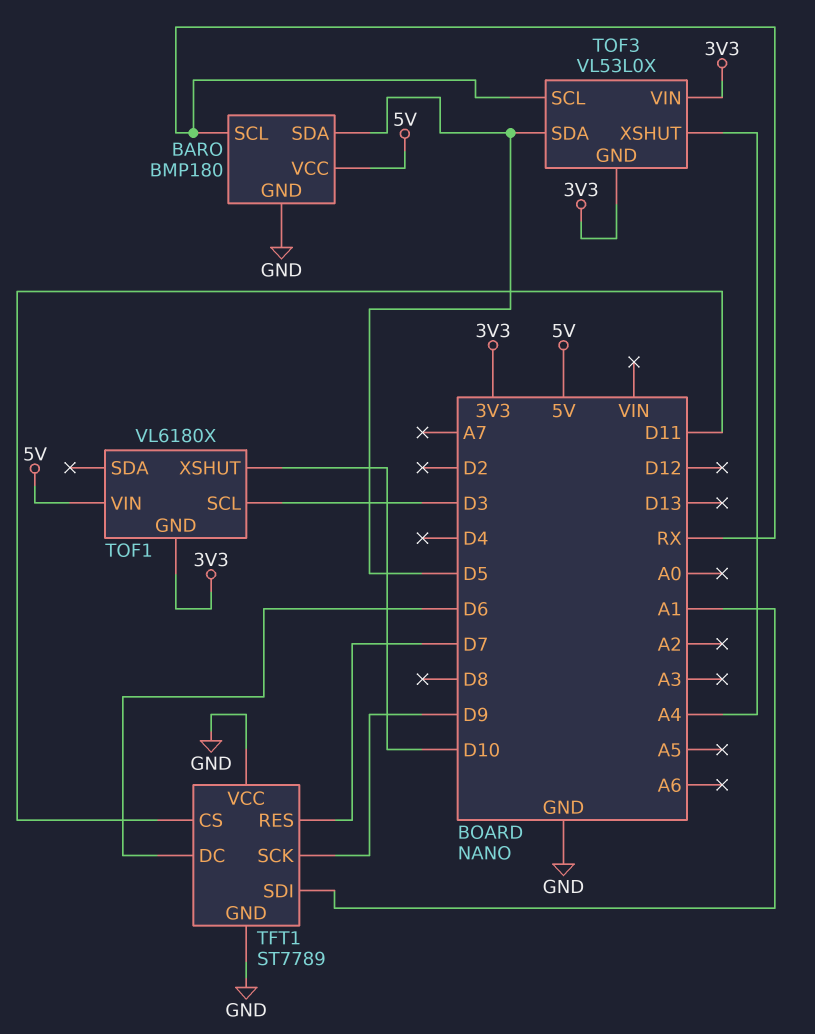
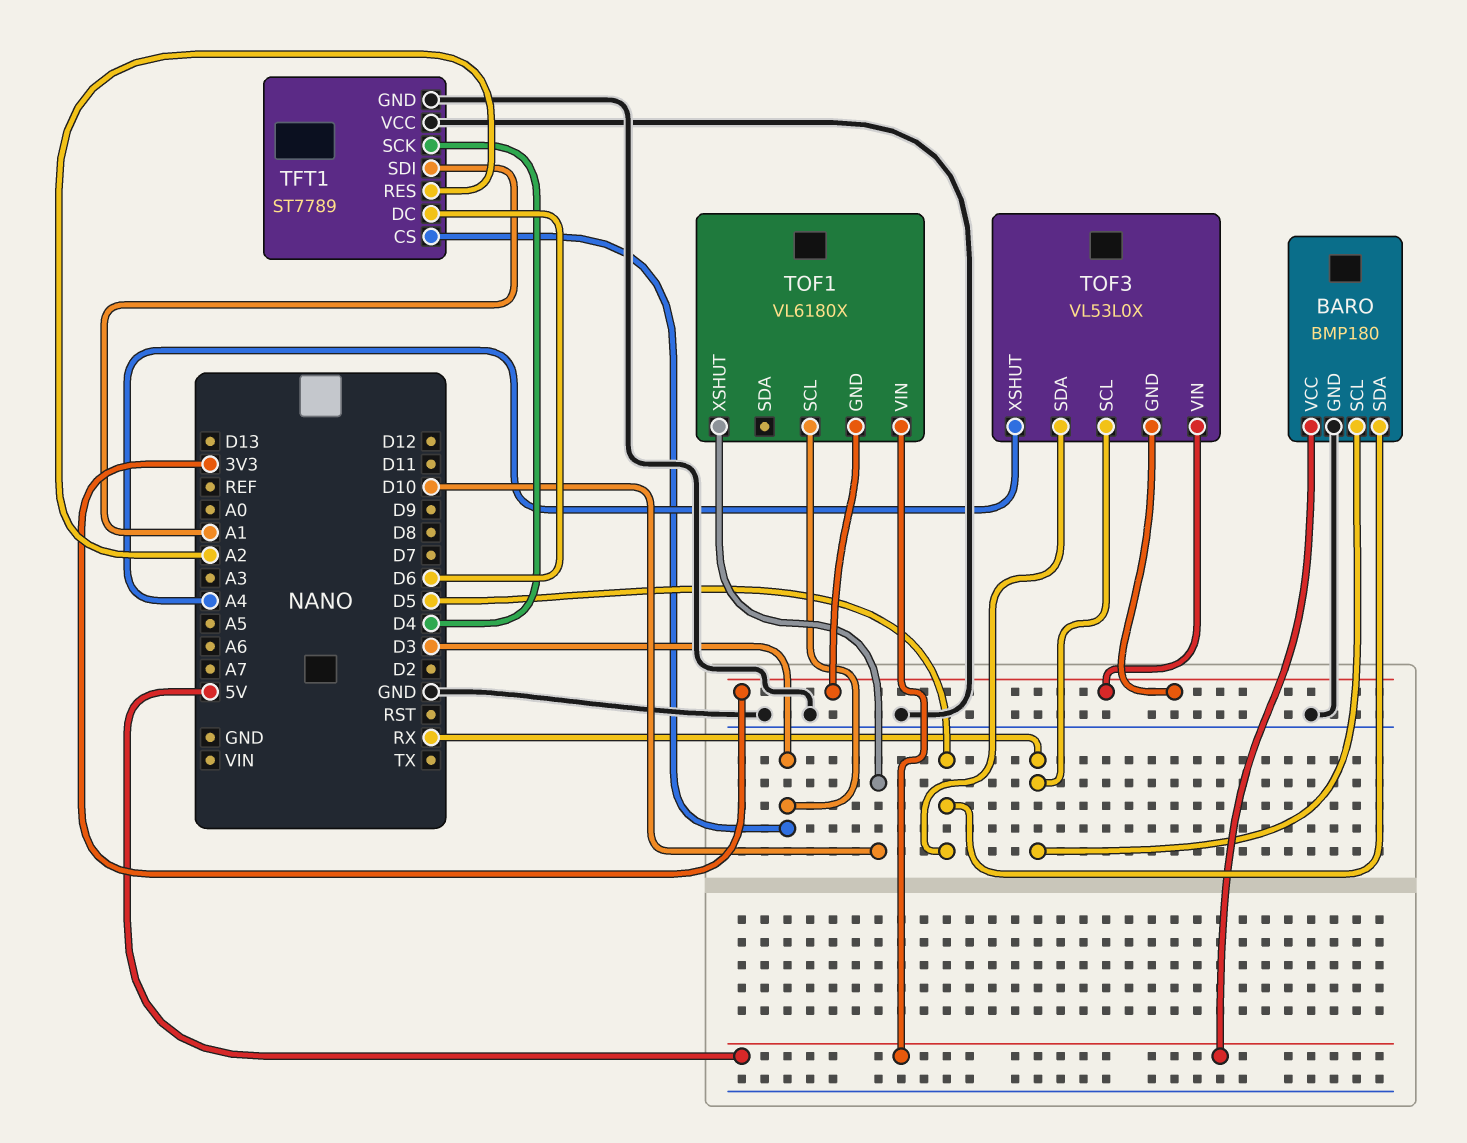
TFT1 pin CS: D11 -> D3
TFT1 pin RES: D7 -> A2
TFT1 pin SCK: D9 -> D4

